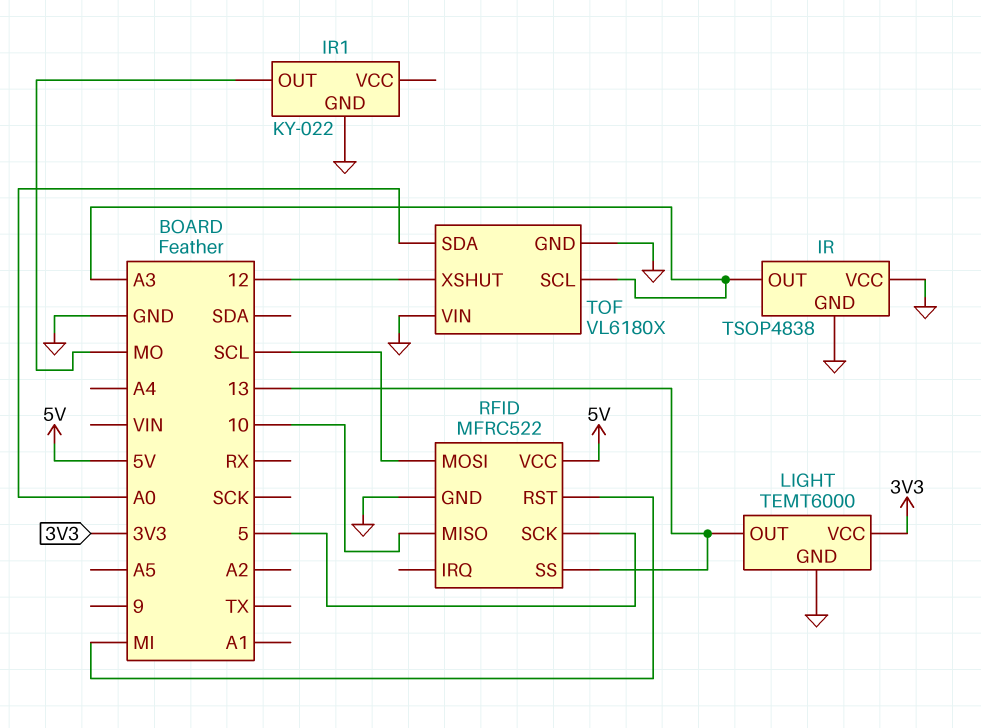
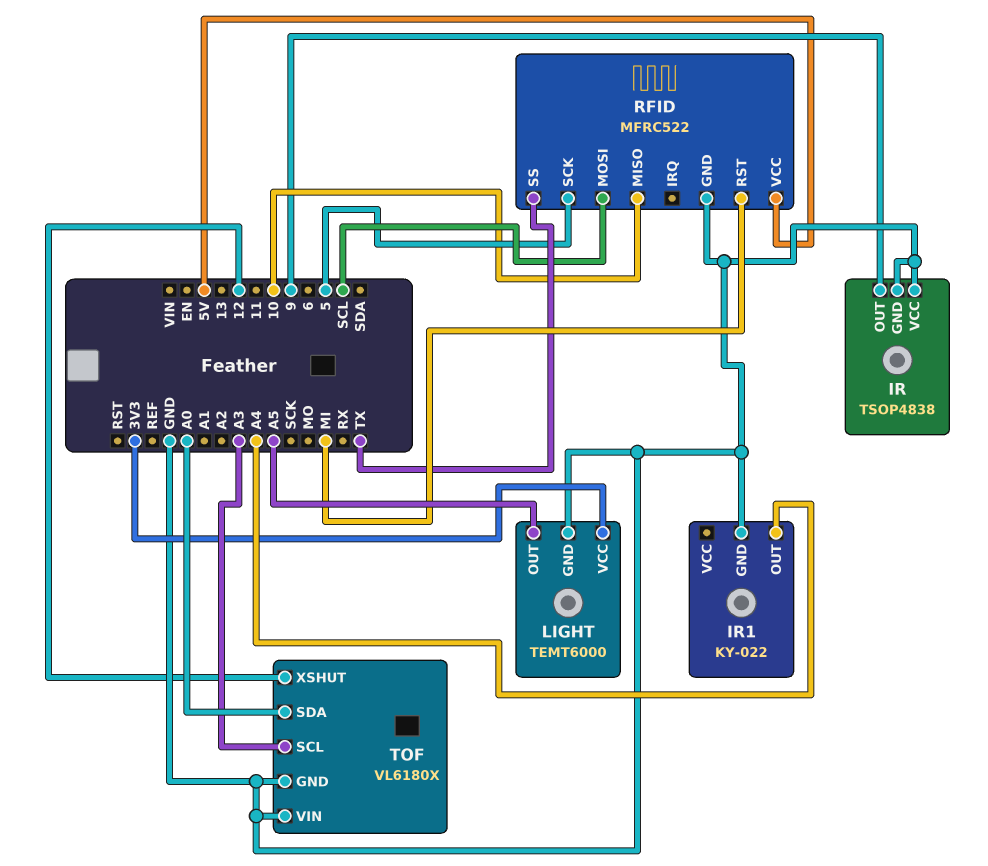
IR pin OUT: A3 -> 9
IR1 pin OUT: MO -> A4
LIGHT pin OUT: 13 -> A5
RFID pin SS: 13 -> TX

